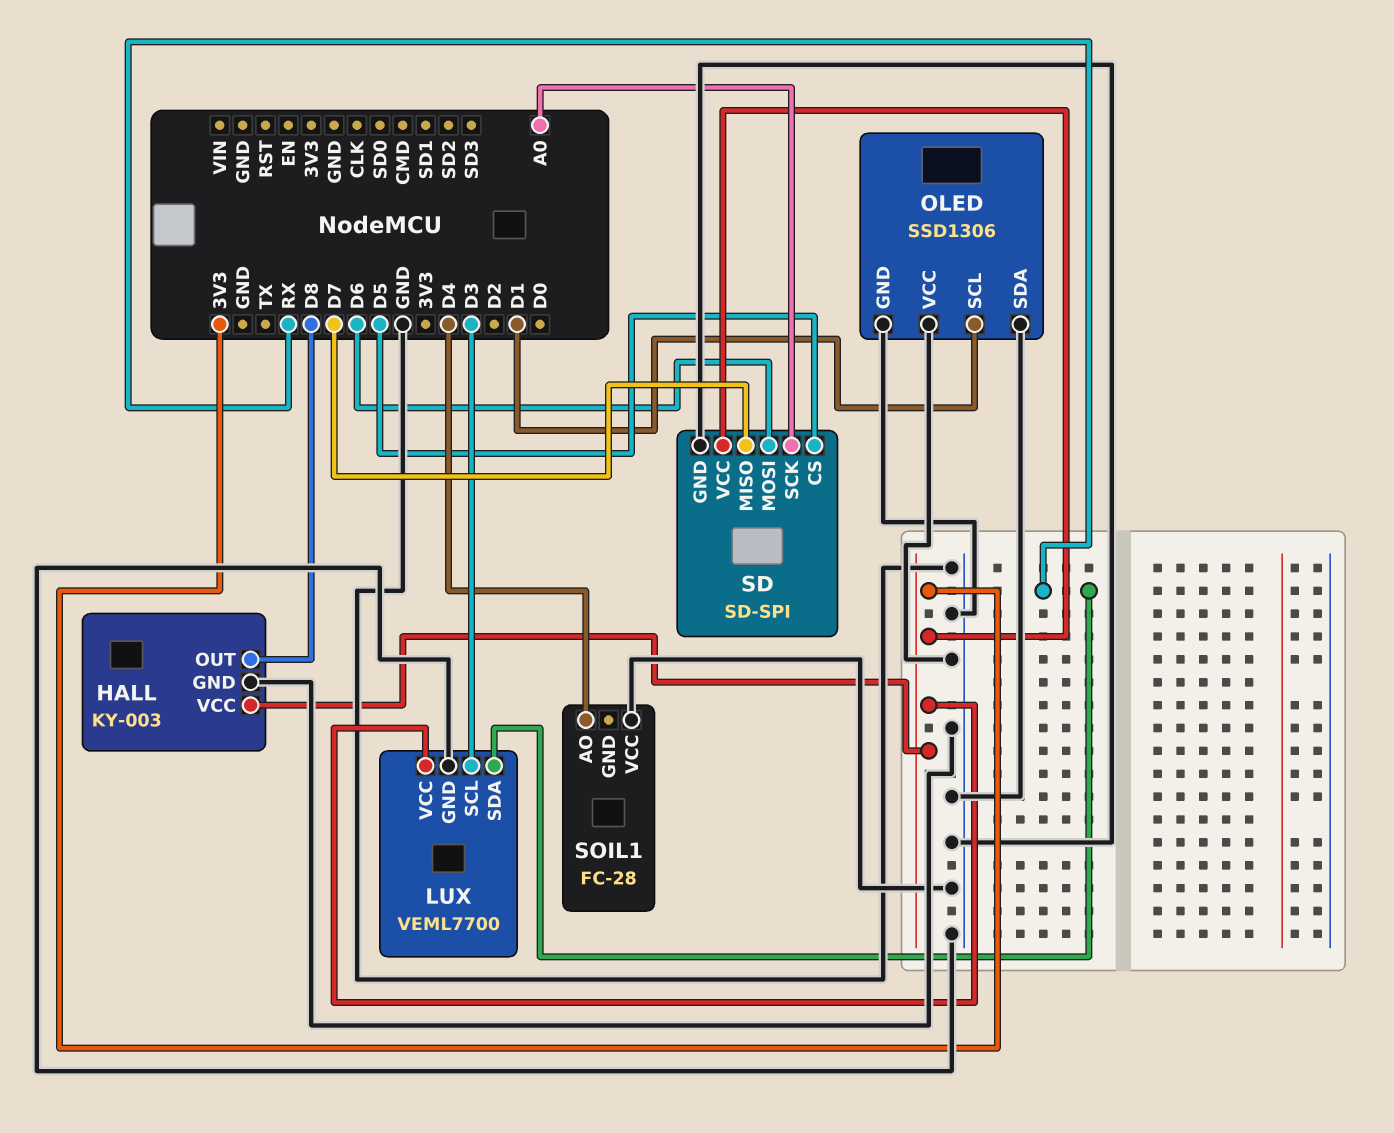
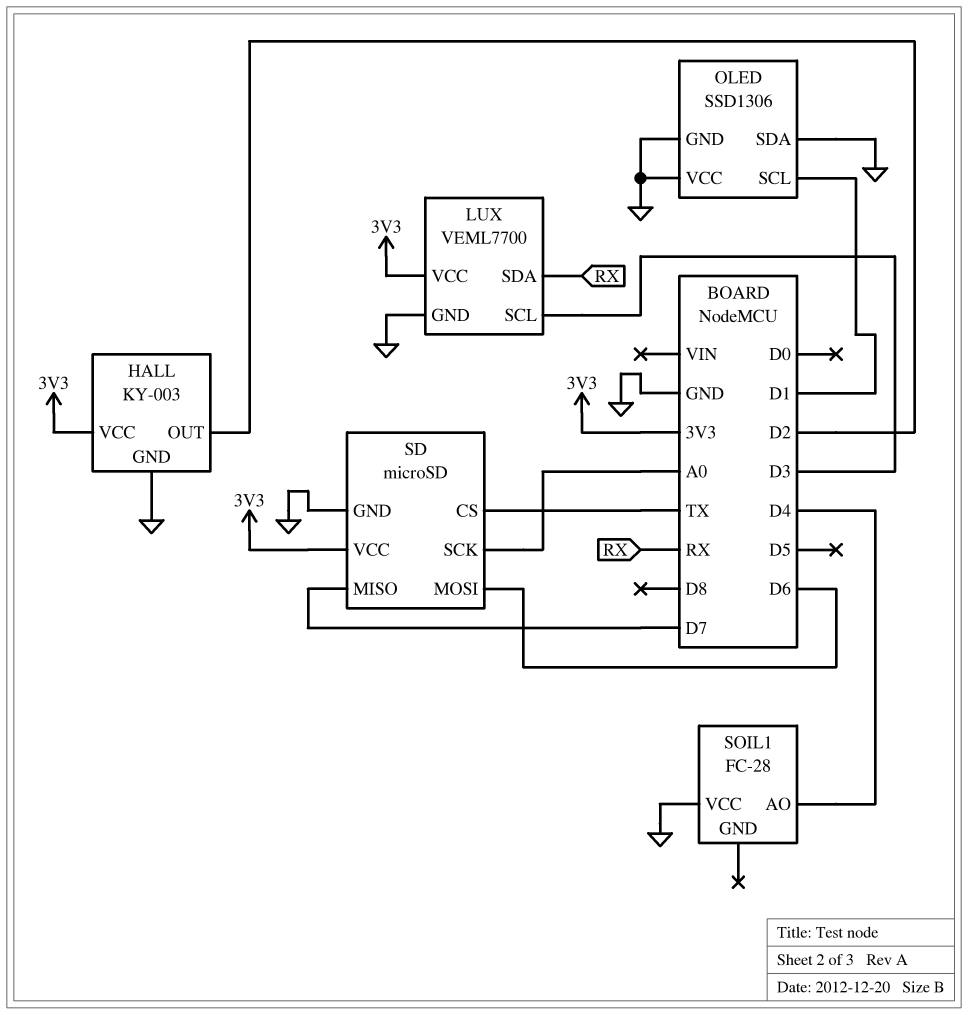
HALL pin OUT: D8 -> D2
SD: SD-SPI -> microSD
SD pin CS: D5 -> TX

